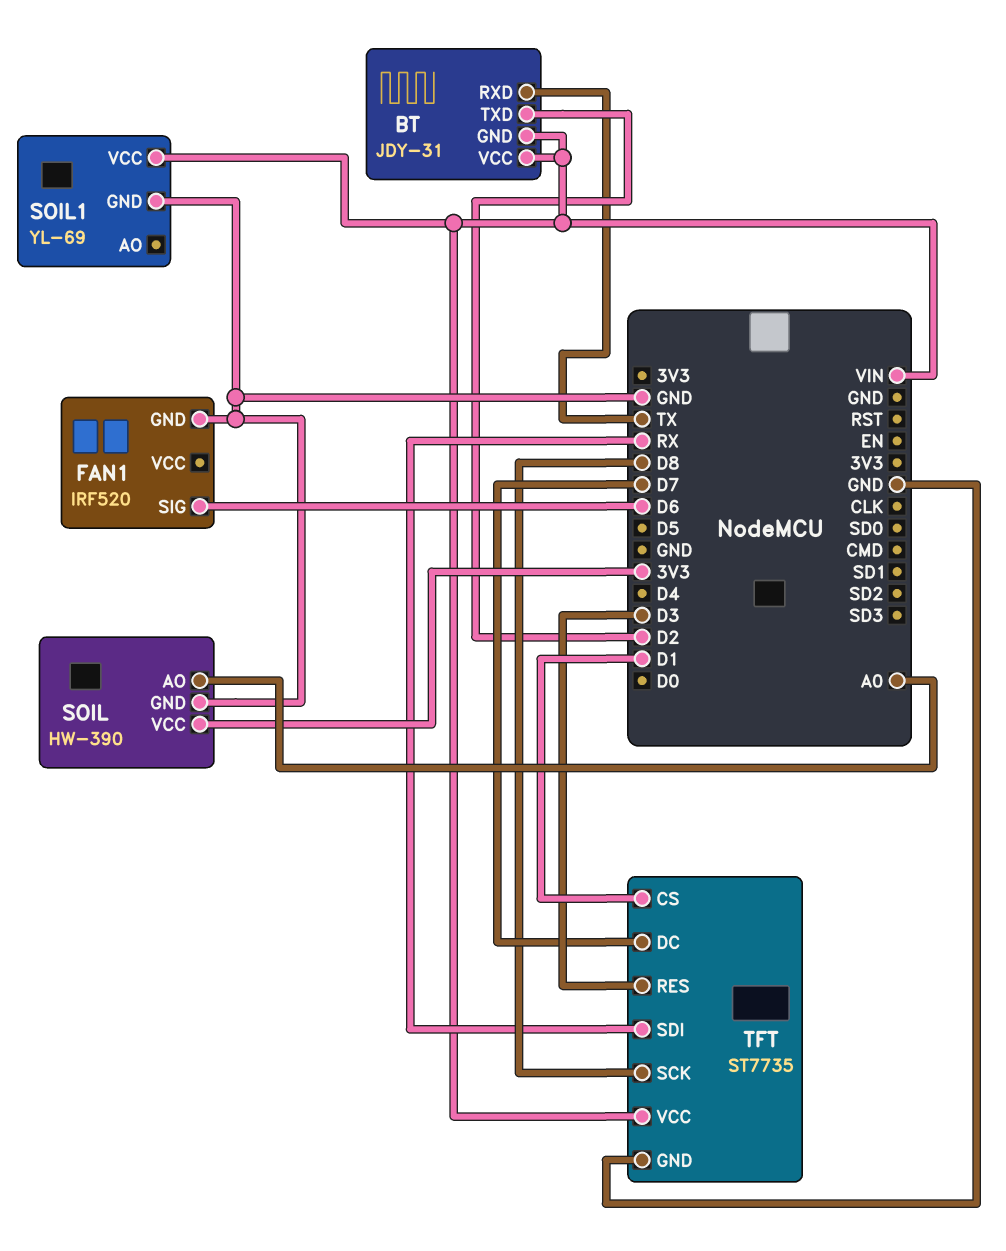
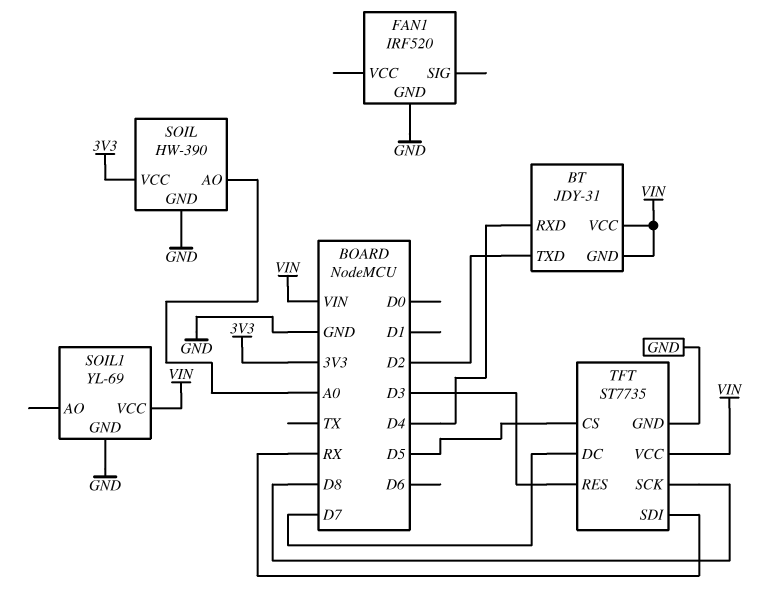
BT pin RXD: TX -> D4
FAN1 pin SIG: D6 -> none
TFT pin CS: D1 -> D5

